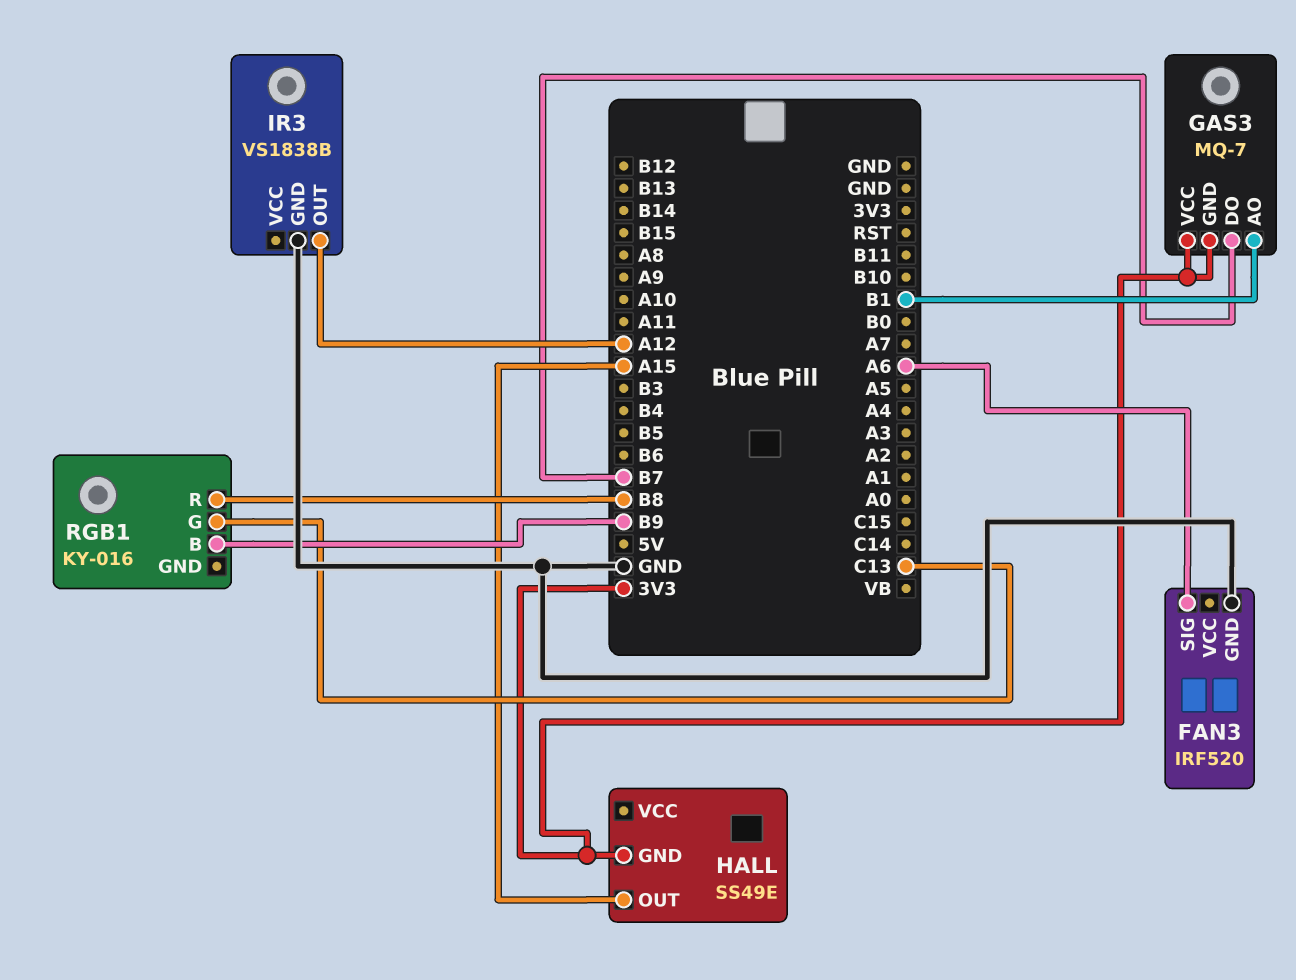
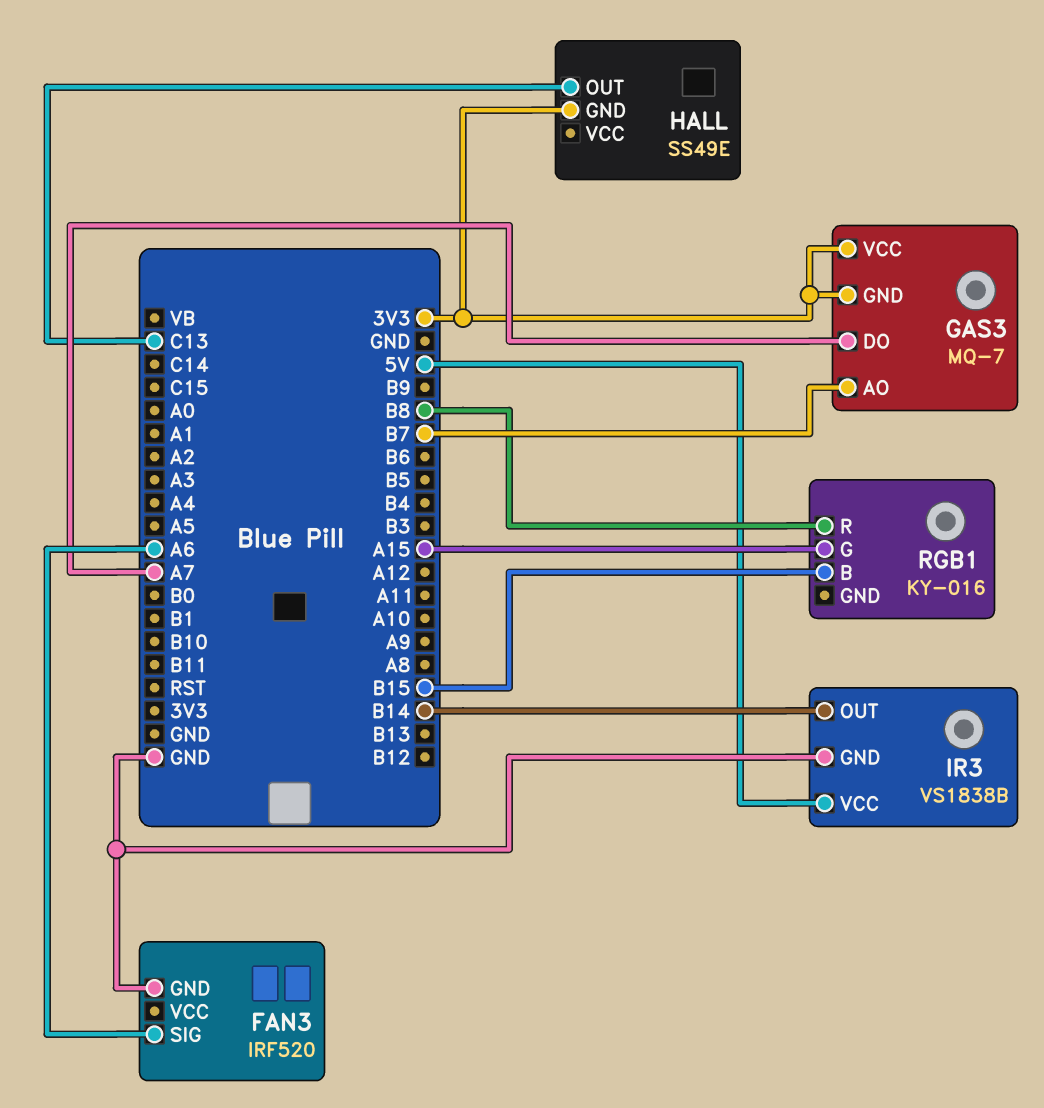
GAS3 pin AO: B1 -> B7
GAS3 pin DO: B7 -> A7
HALL pin OUT: A15 -> C13
IR3 pin OUT: A12 -> B14
IR3 pin VCC: none -> 5V
RGB1 pin B: B9 -> B15
RGB1 pin G: C13 -> A15

